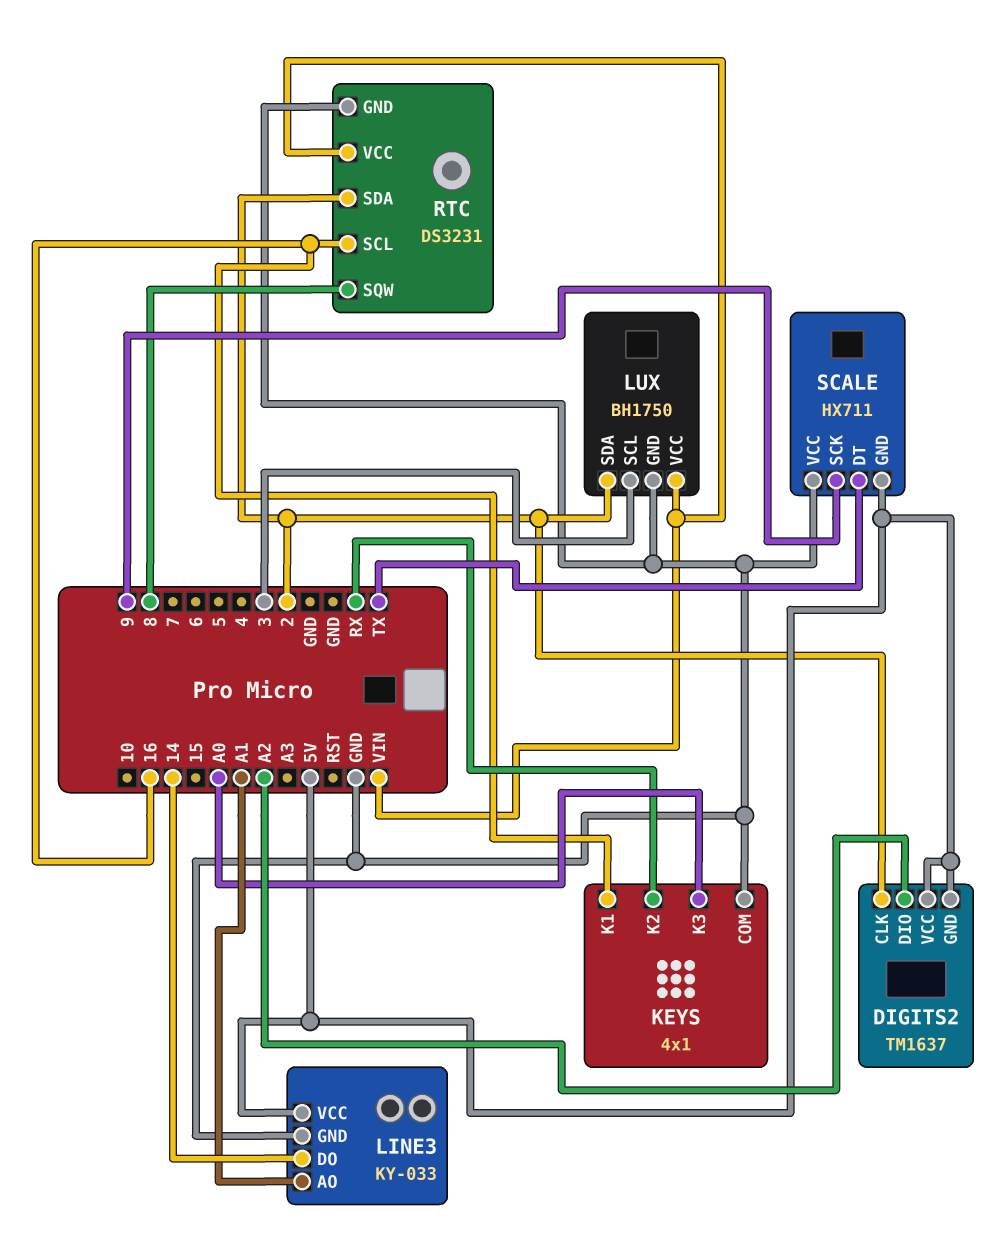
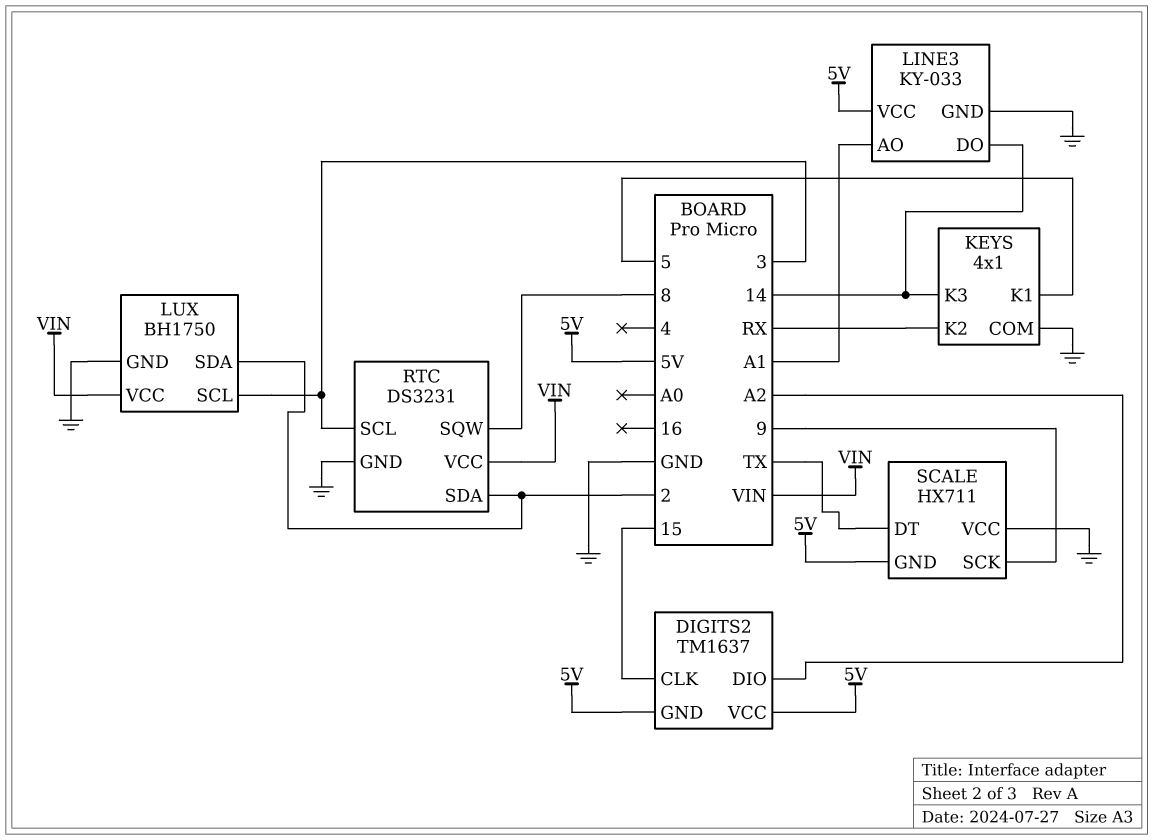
DIGITS2 pin CLK: 2 -> 15
KEYS pin K1: 16 -> 5
KEYS pin K3: A0 -> 14
RTC pin SCL: 16 -> 3

